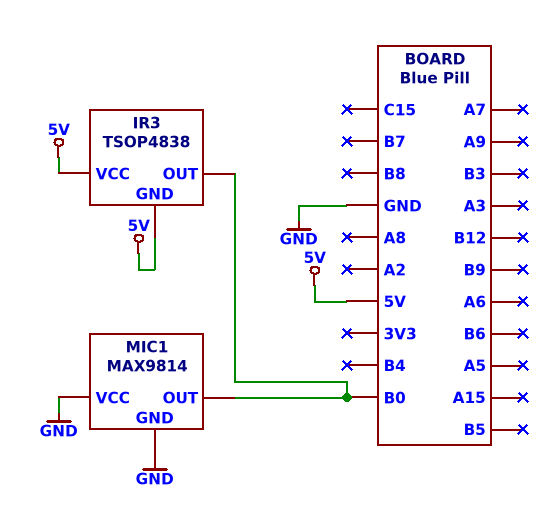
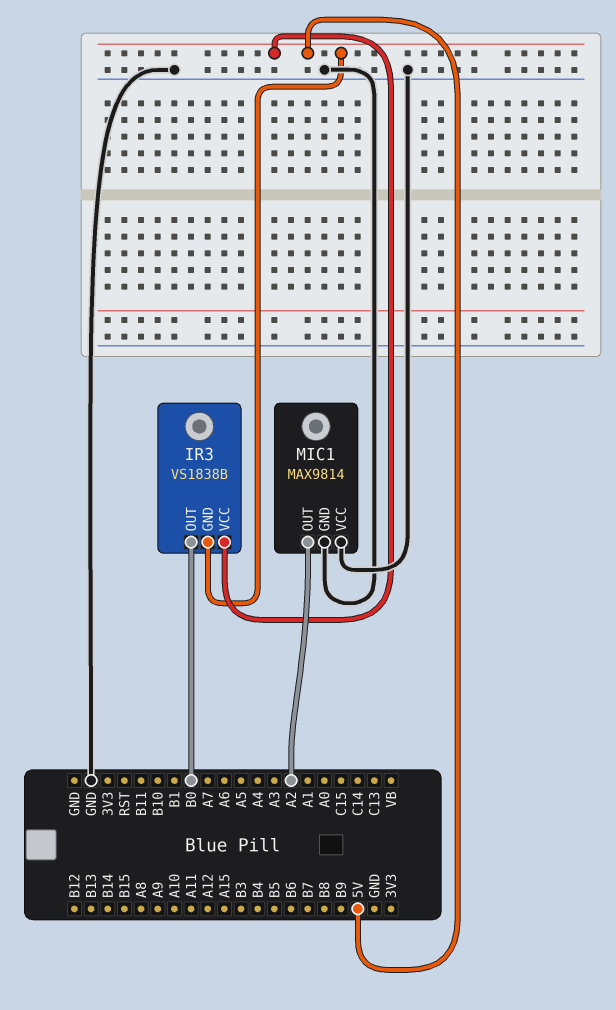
IR3: TSOP4838 -> VS1838B
MIC1 pin OUT: B0 -> A2

